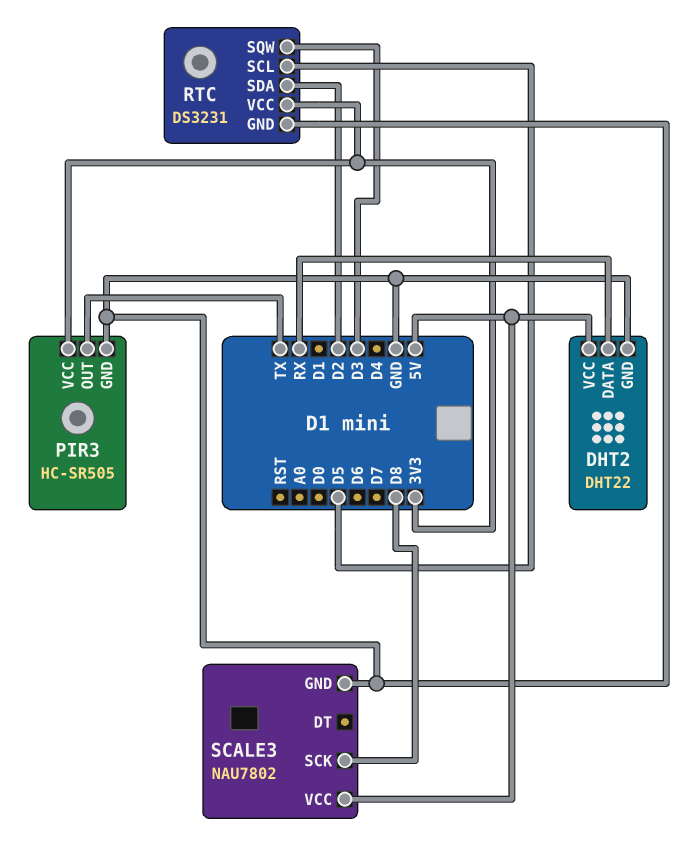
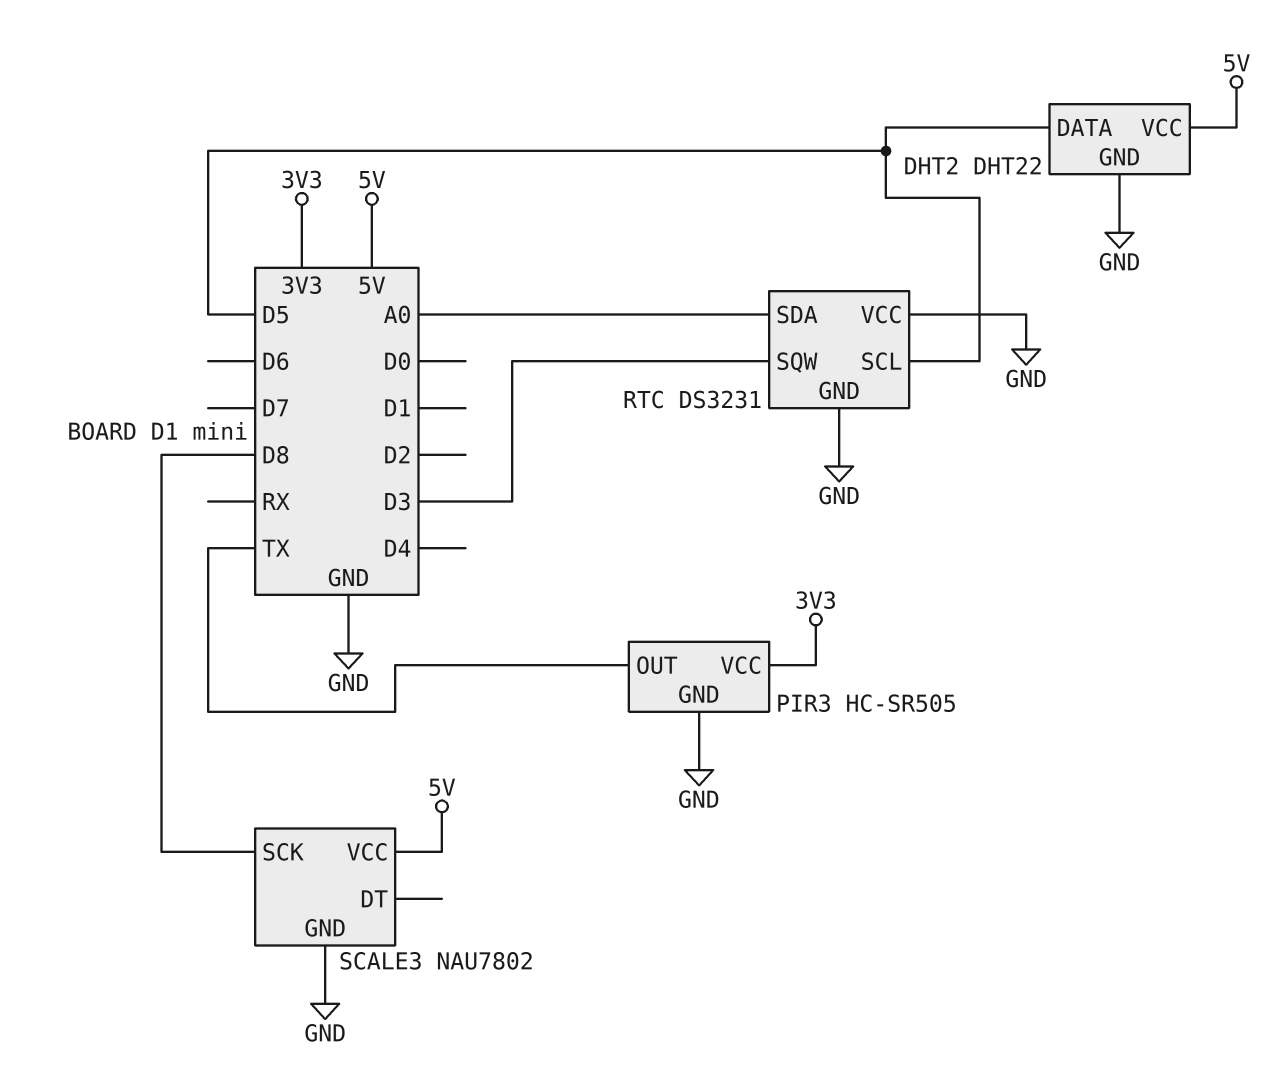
DHT2 pin DATA: RX -> D5
RTC pin SDA: D2 -> A0
RTC pin VCC: 3V3 -> GND

